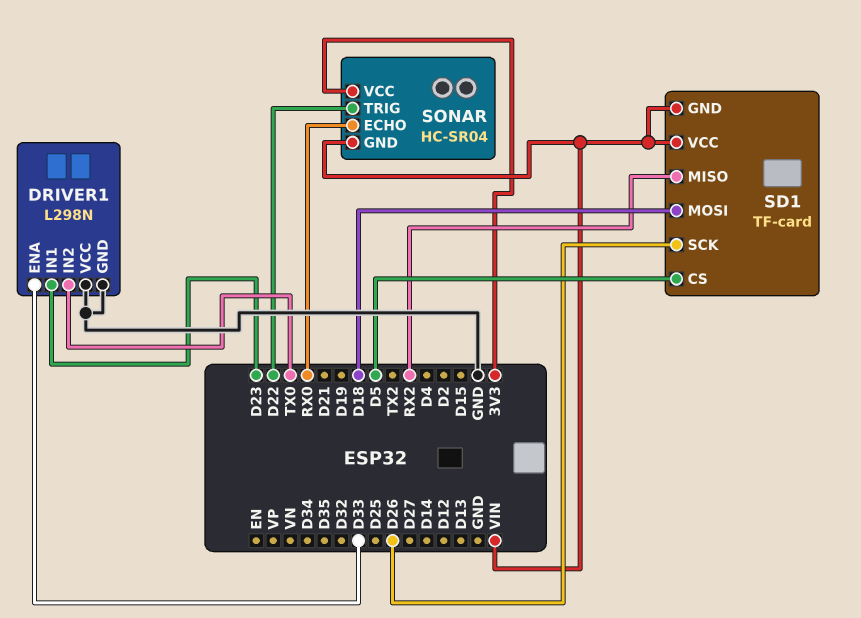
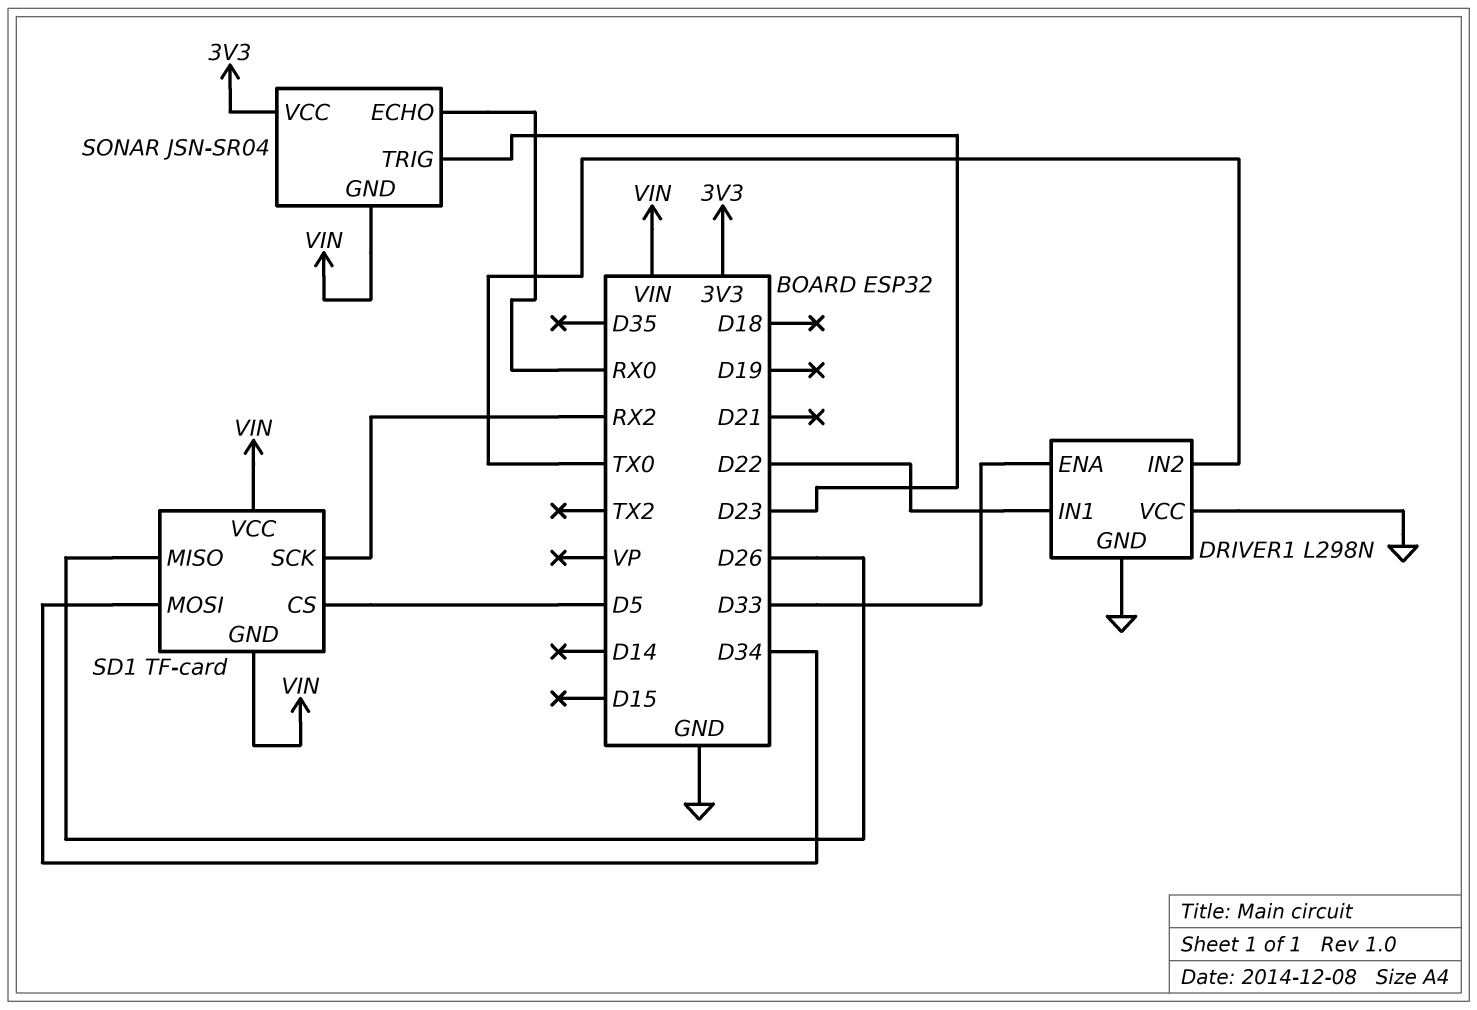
DRIVER1 pin IN1: D23 -> D22
SD1 pin MISO: RX2 -> D26
SD1 pin MOSI: D18 -> D34
SD1 pin SCK: D26 -> RX2
SONAR: HC-SR04 -> JSN-SR04
SONAR pin TRIG: D22 -> D23

